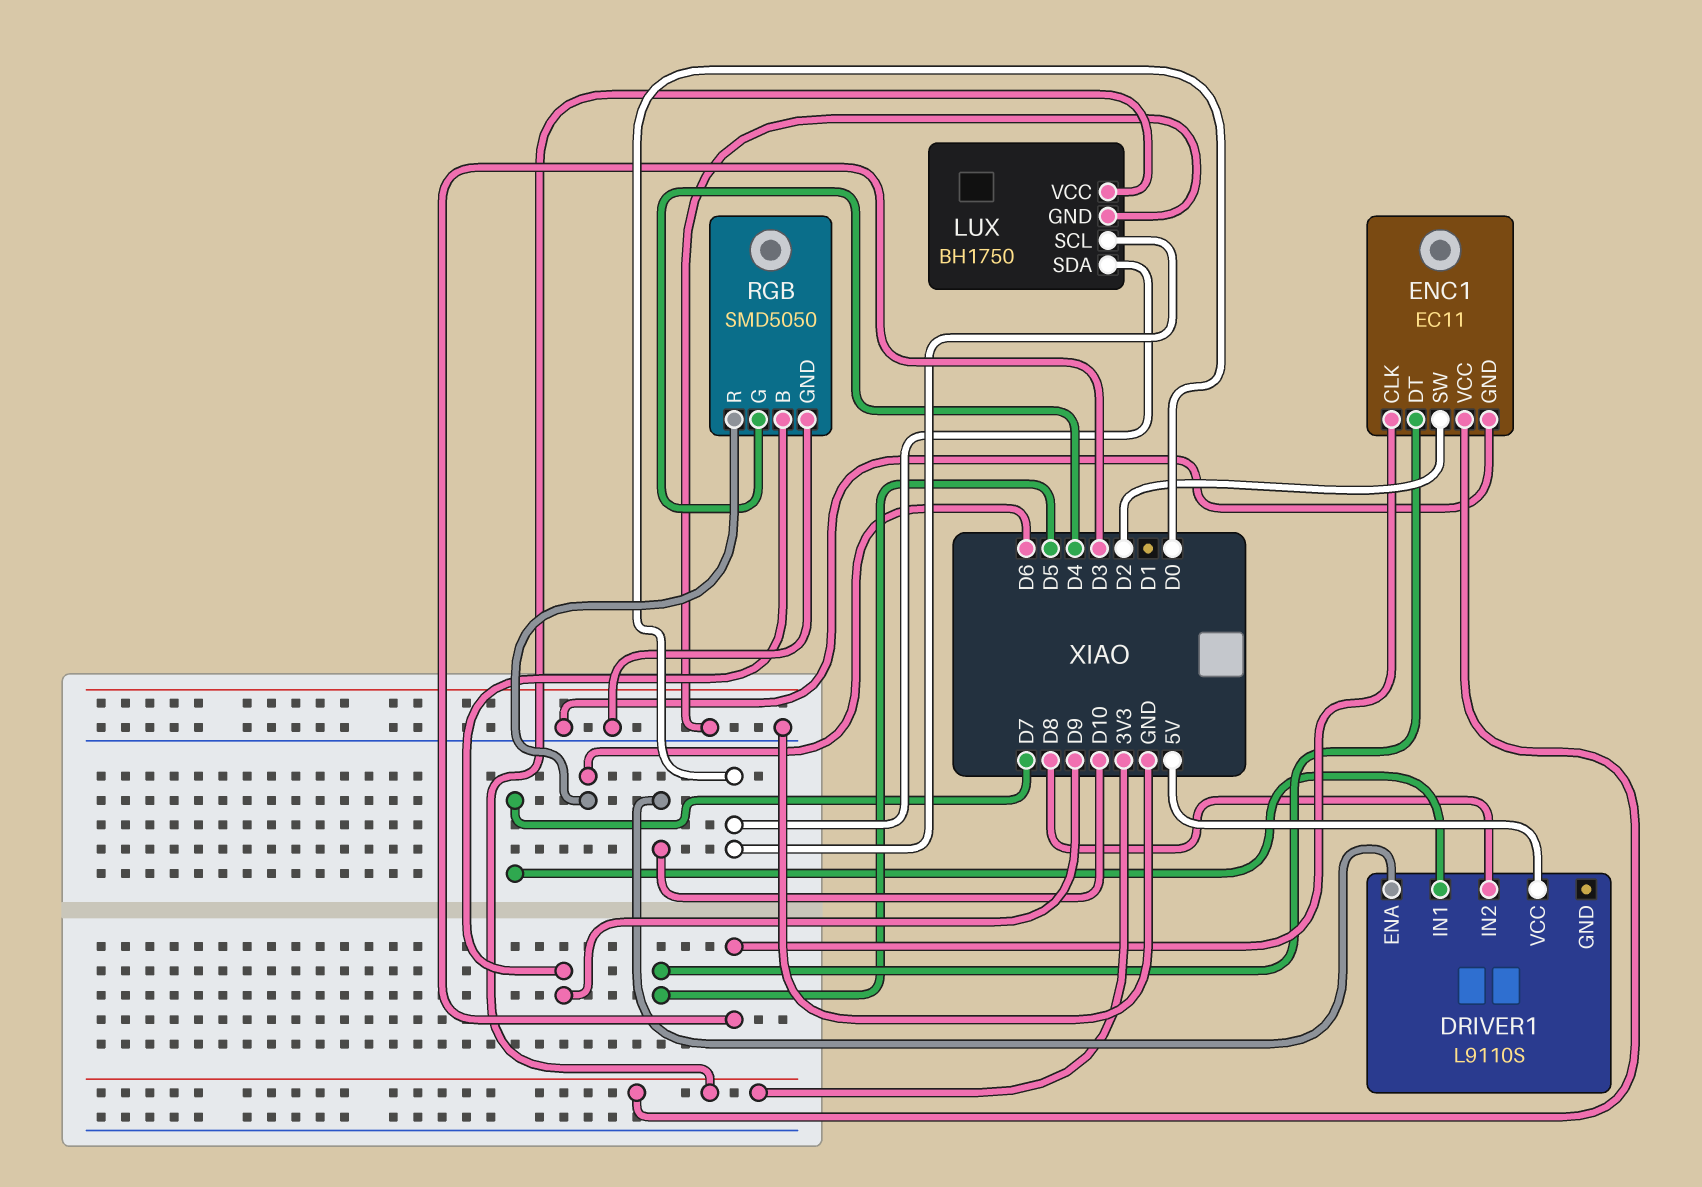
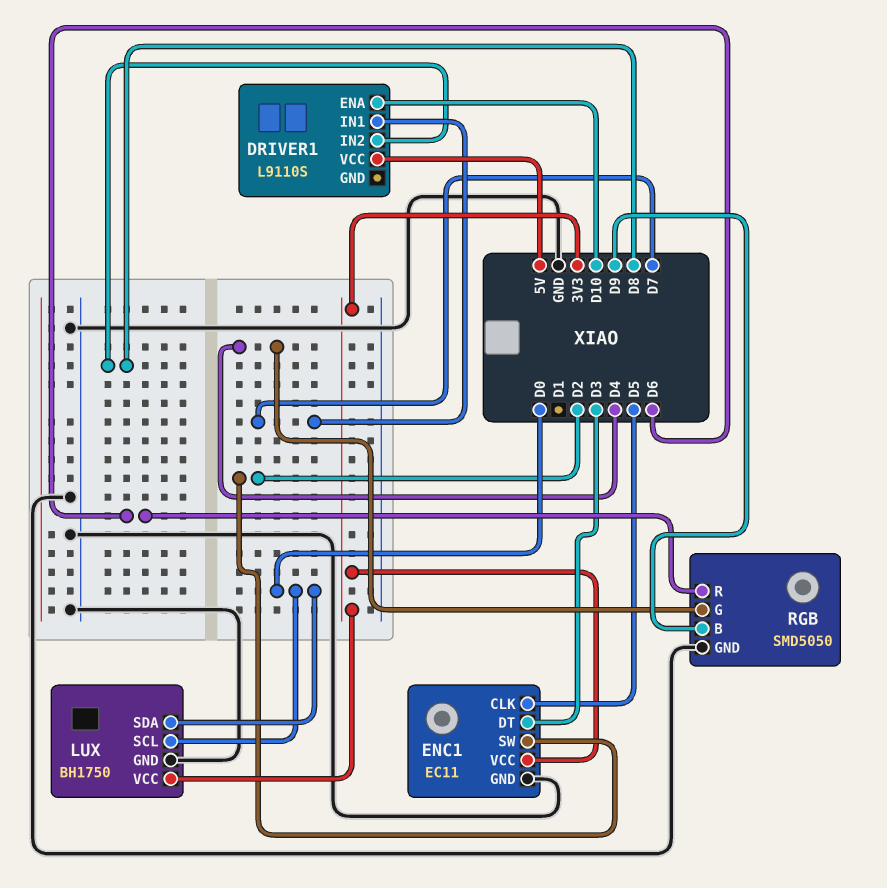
ENC1 pin CLK: D3 -> D5
ENC1 pin DT: D5 -> D3

